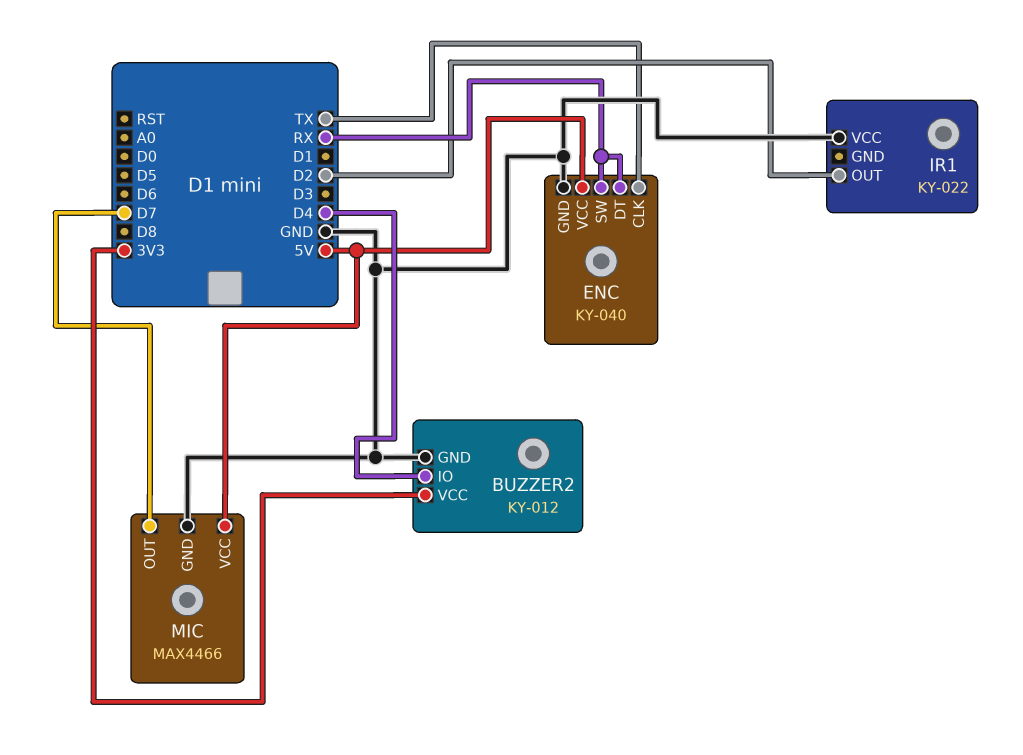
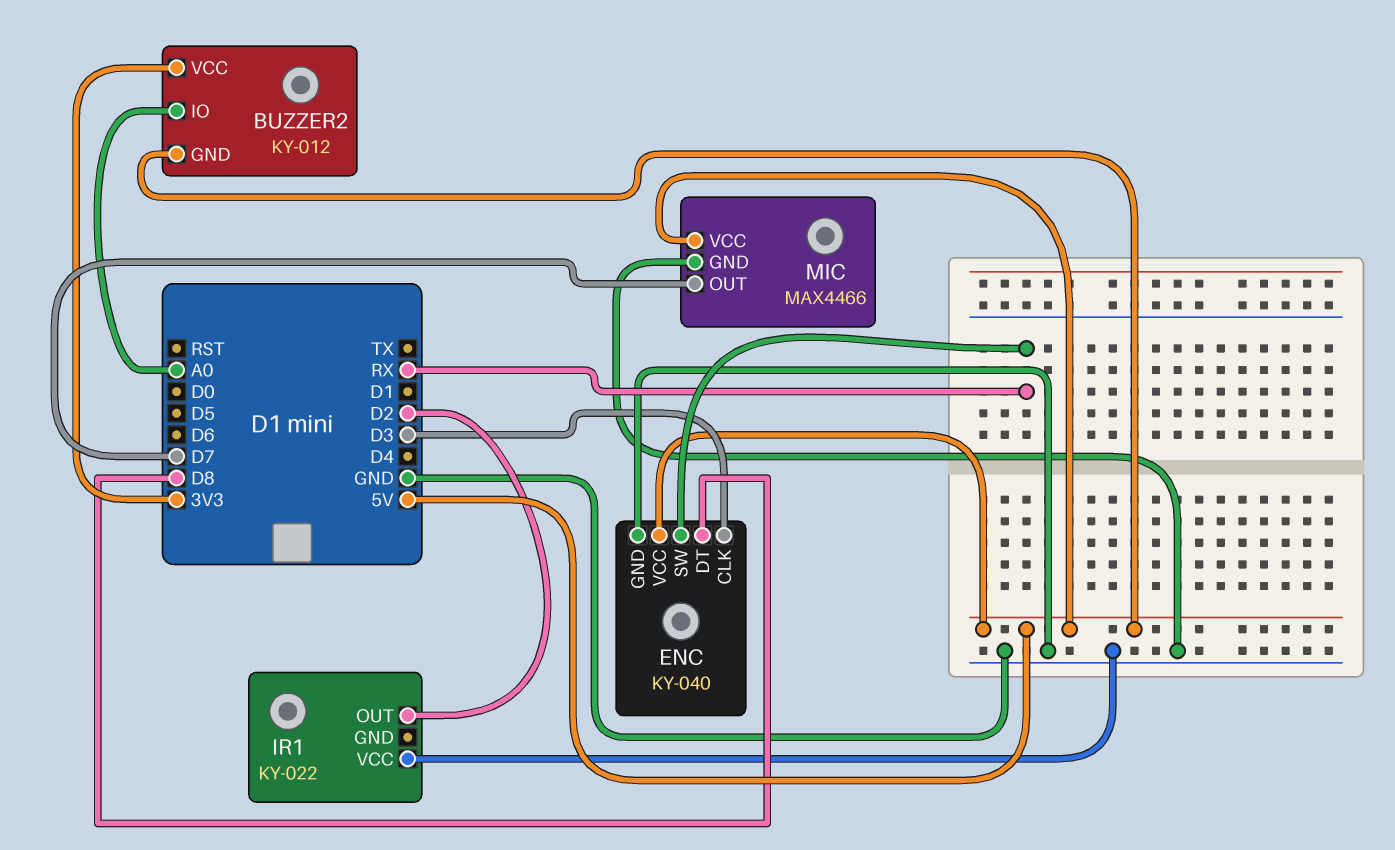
BUZZER2 pin GND: GND -> 5V
BUZZER2 pin IO: D4 -> A0
ENC pin CLK: TX -> D3
ENC pin DT: RX -> D8

